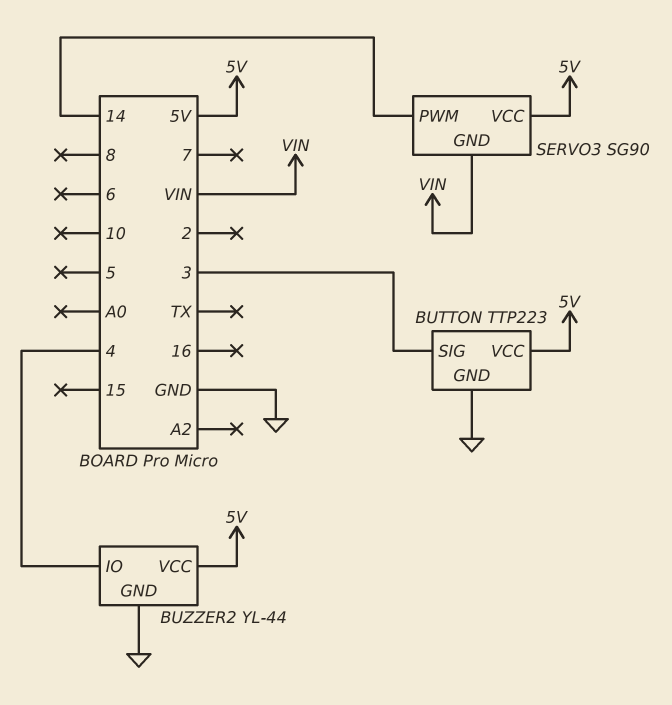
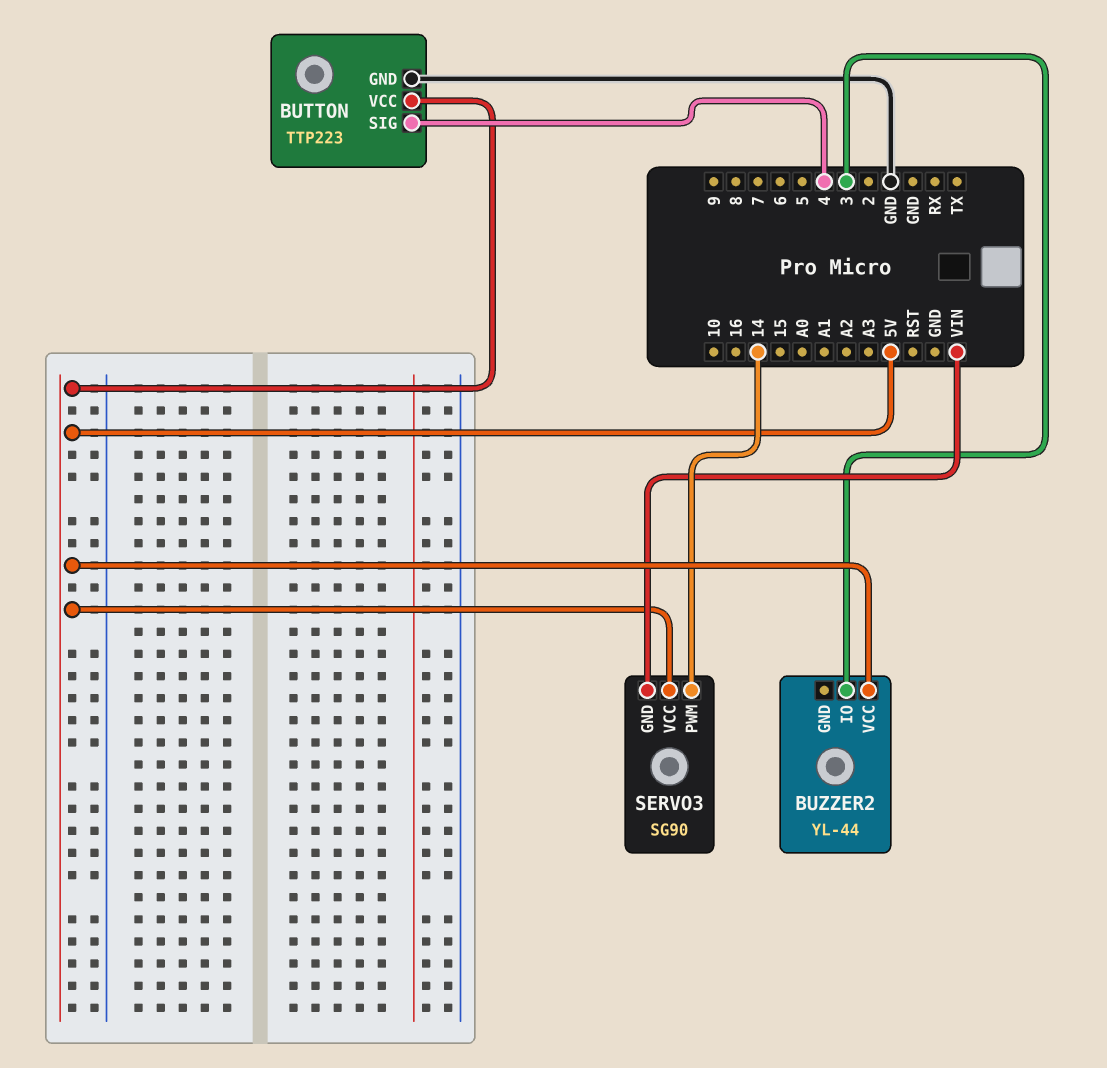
BUTTON pin SIG: 3 -> 4
BUZZER2 pin GND: GND -> none
BUZZER2 pin IO: 4 -> 3

